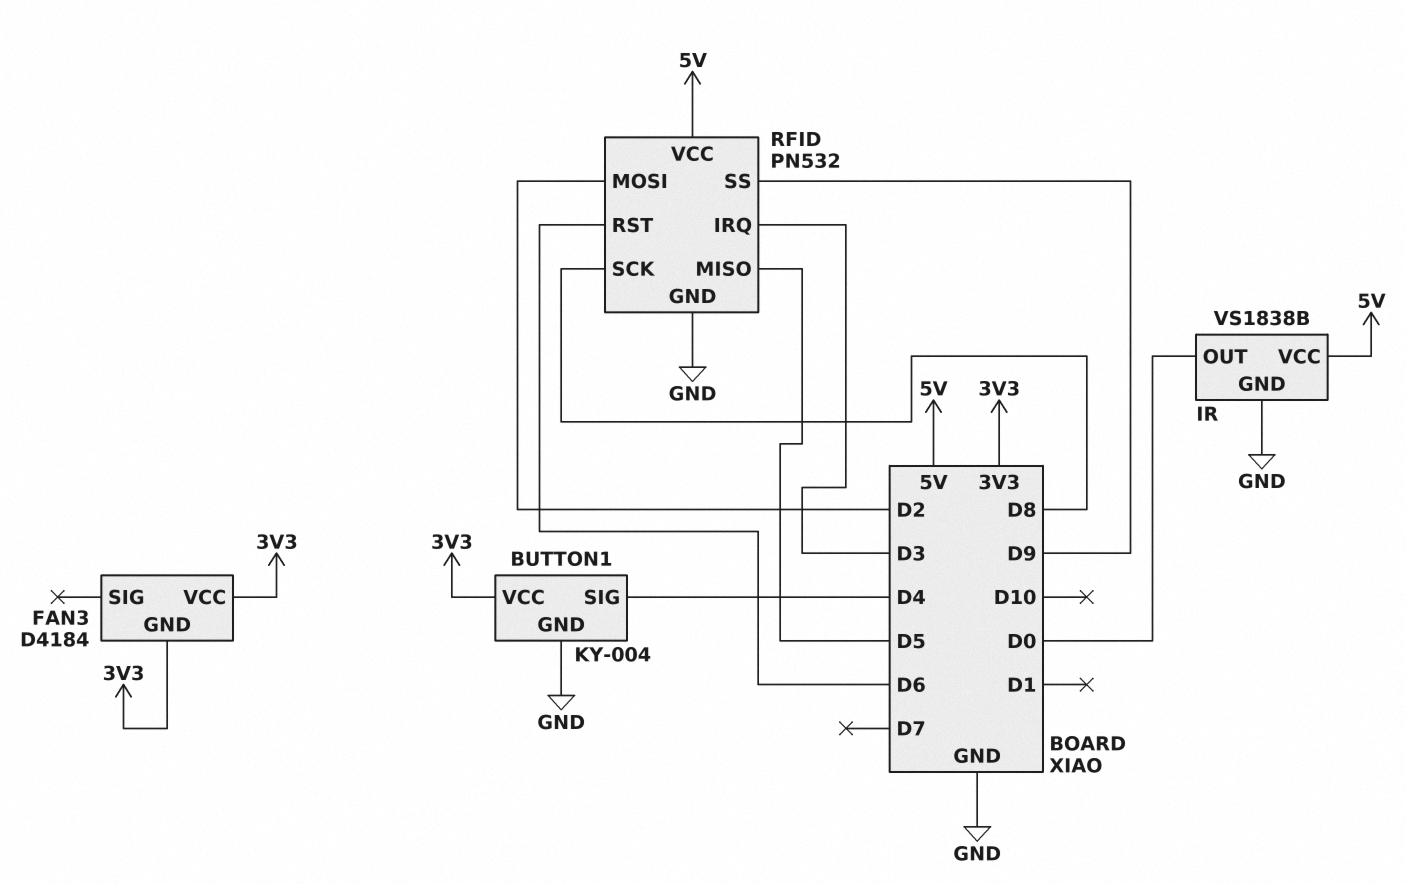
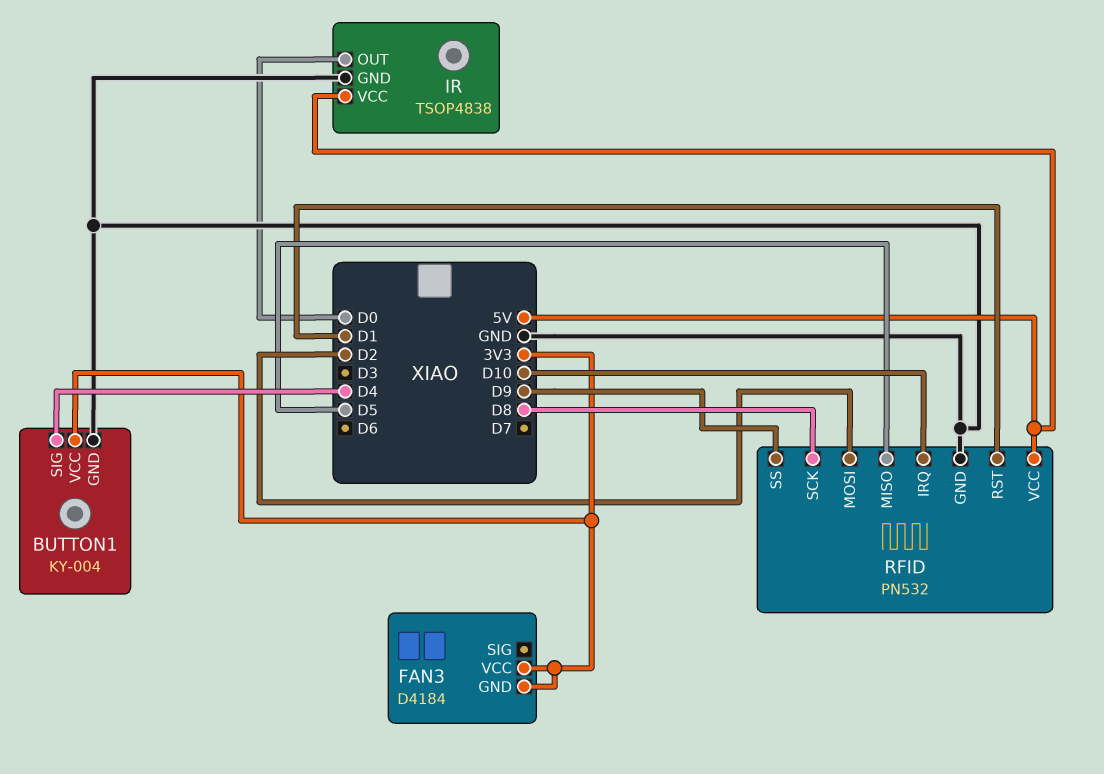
IR: VS1838B -> TSOP4838
RFID pin IRQ: D3 -> D10
RFID pin RST: D6 -> D1

